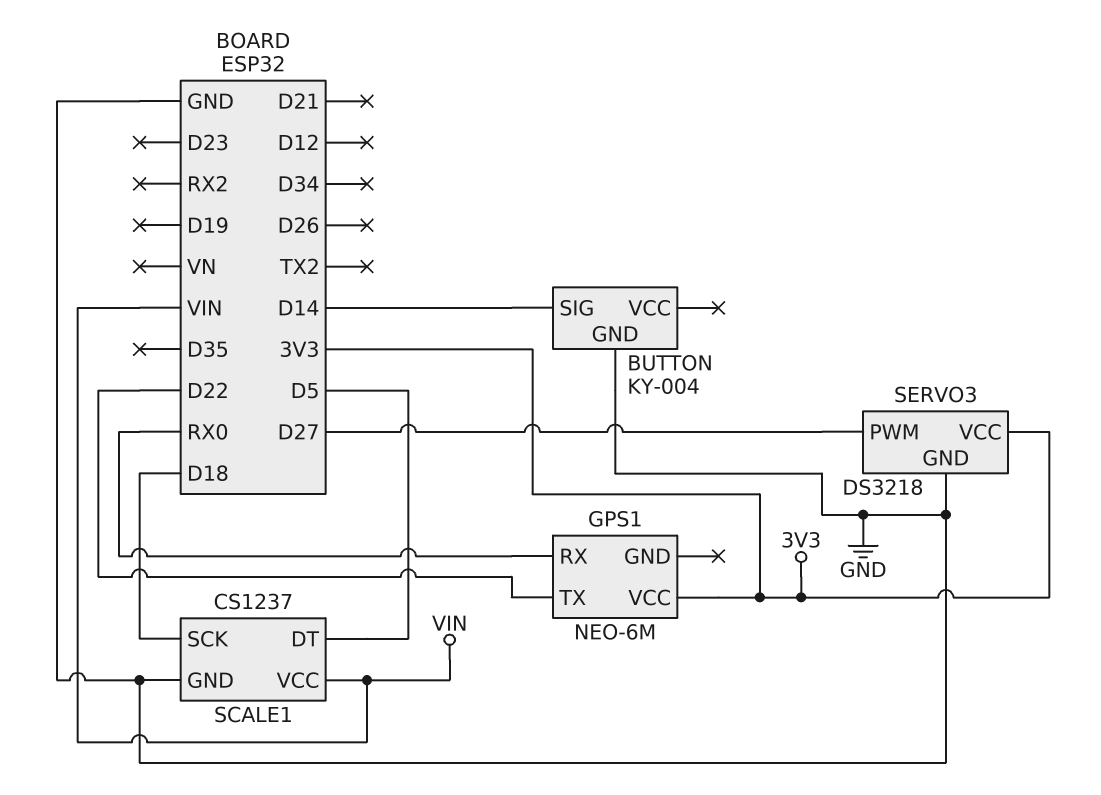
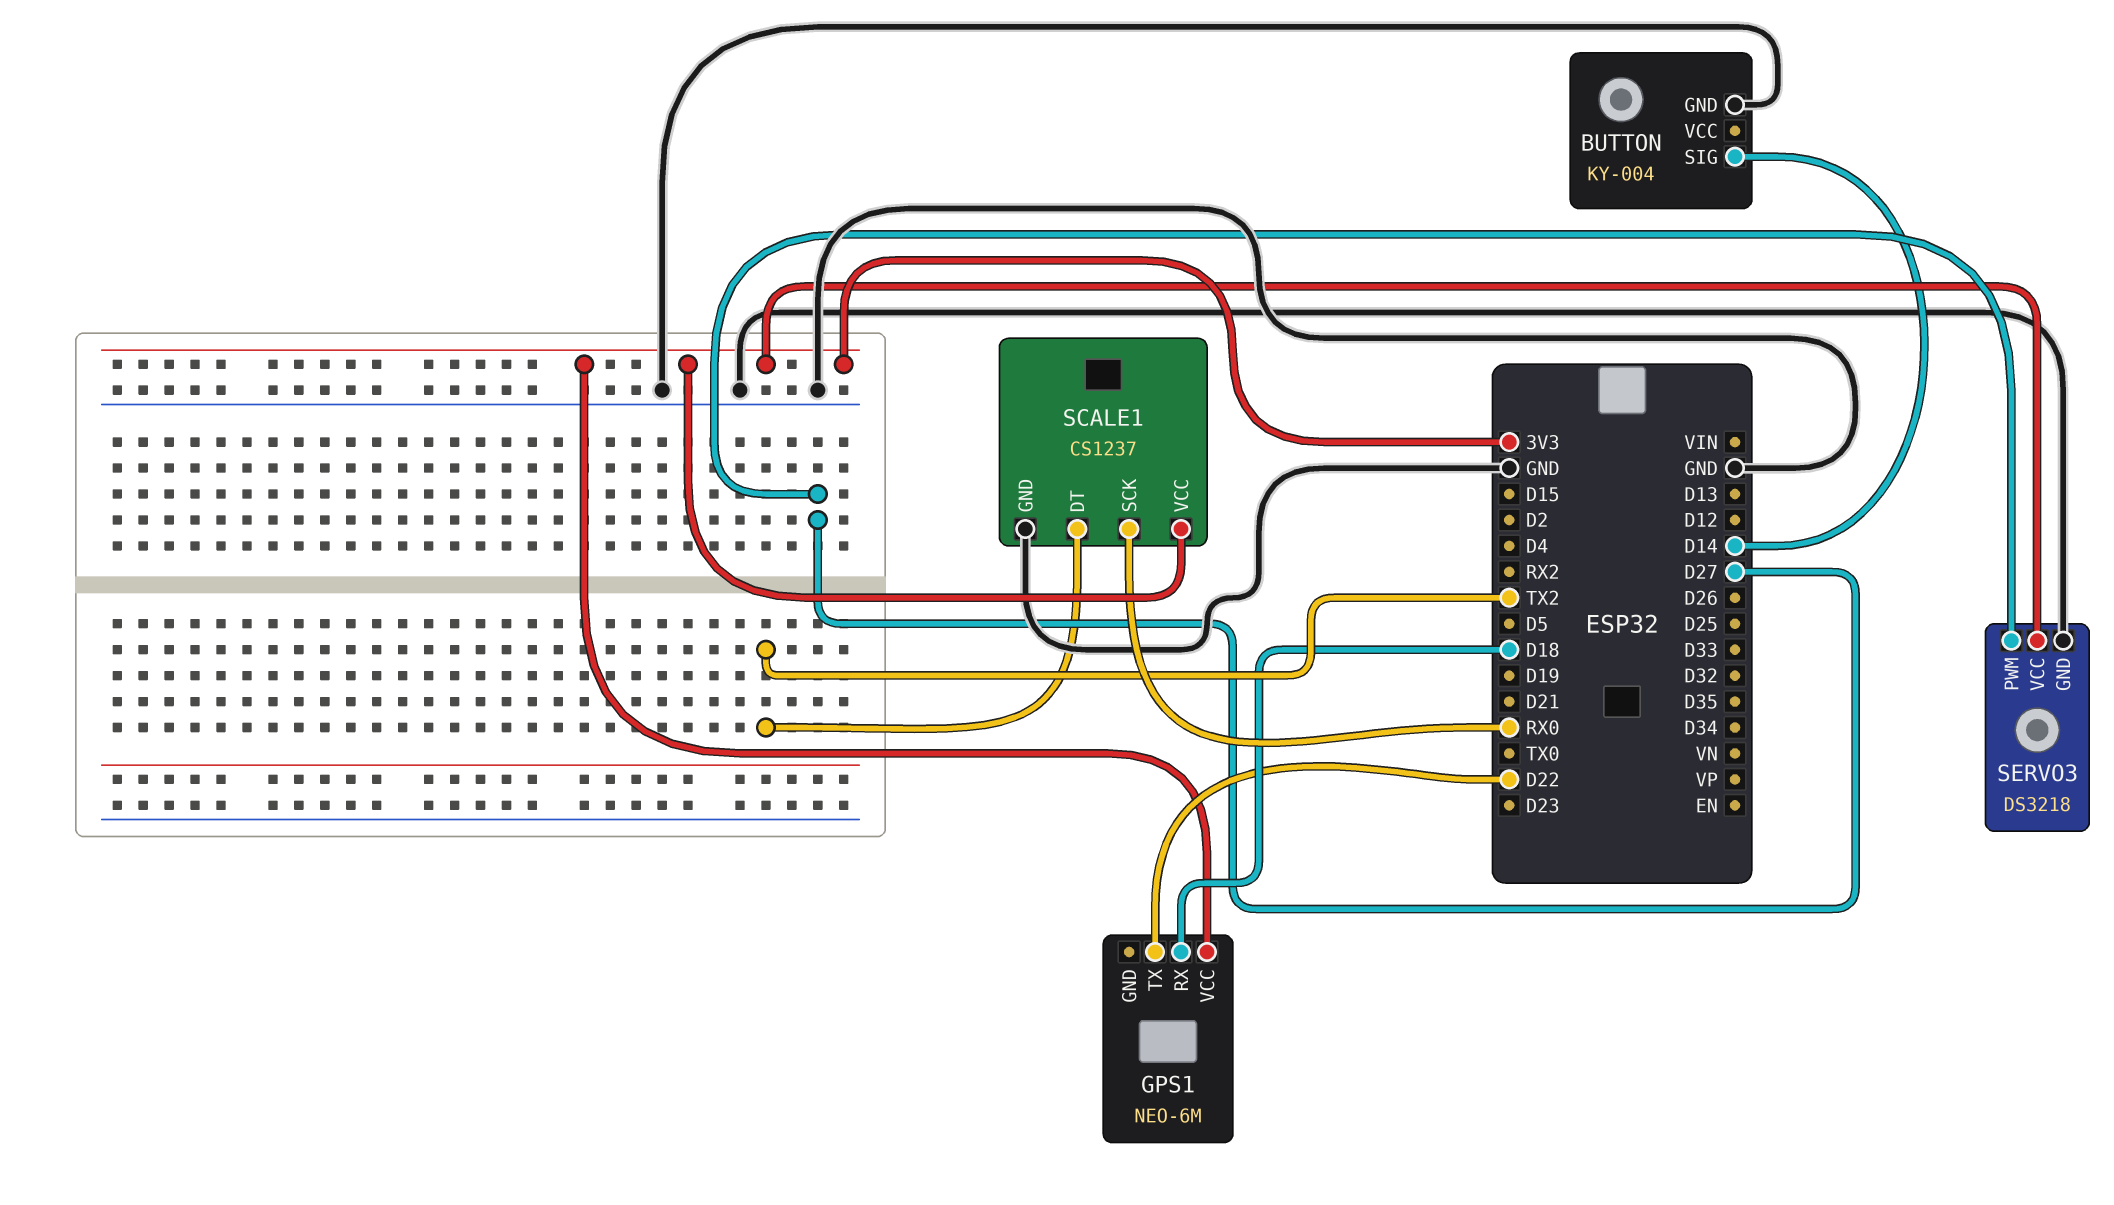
GPS1 pin RX: RX0 -> D18
SCALE1 pin DT: D5 -> TX2
SCALE1 pin SCK: D18 -> RX0
SCALE1 pin VCC: VIN -> 3V3

